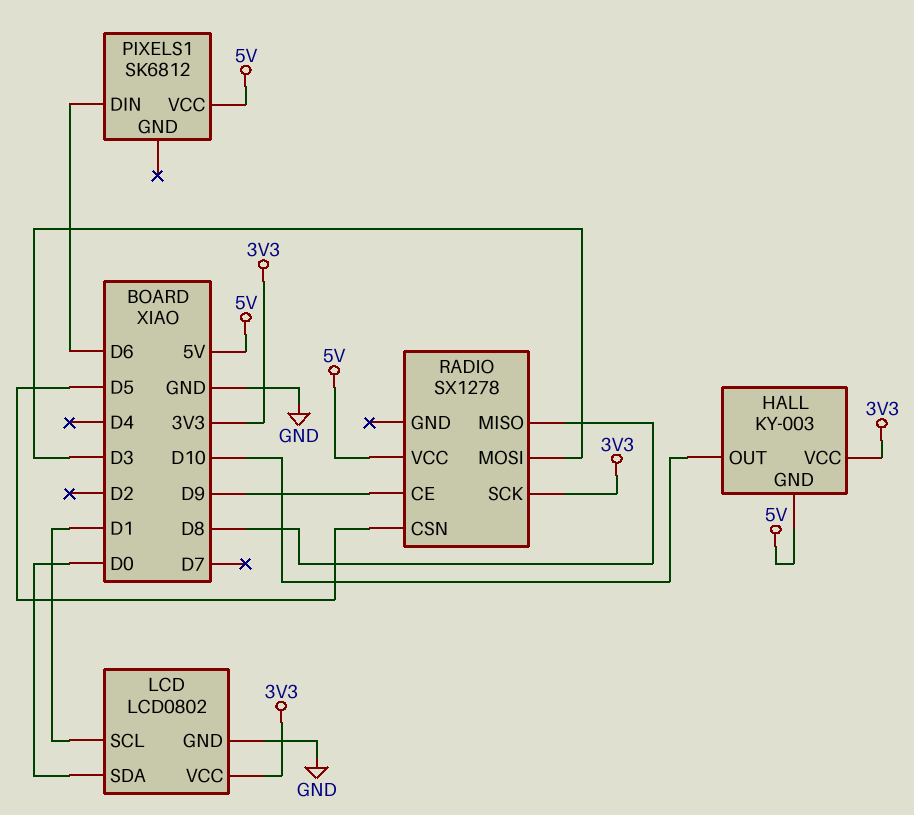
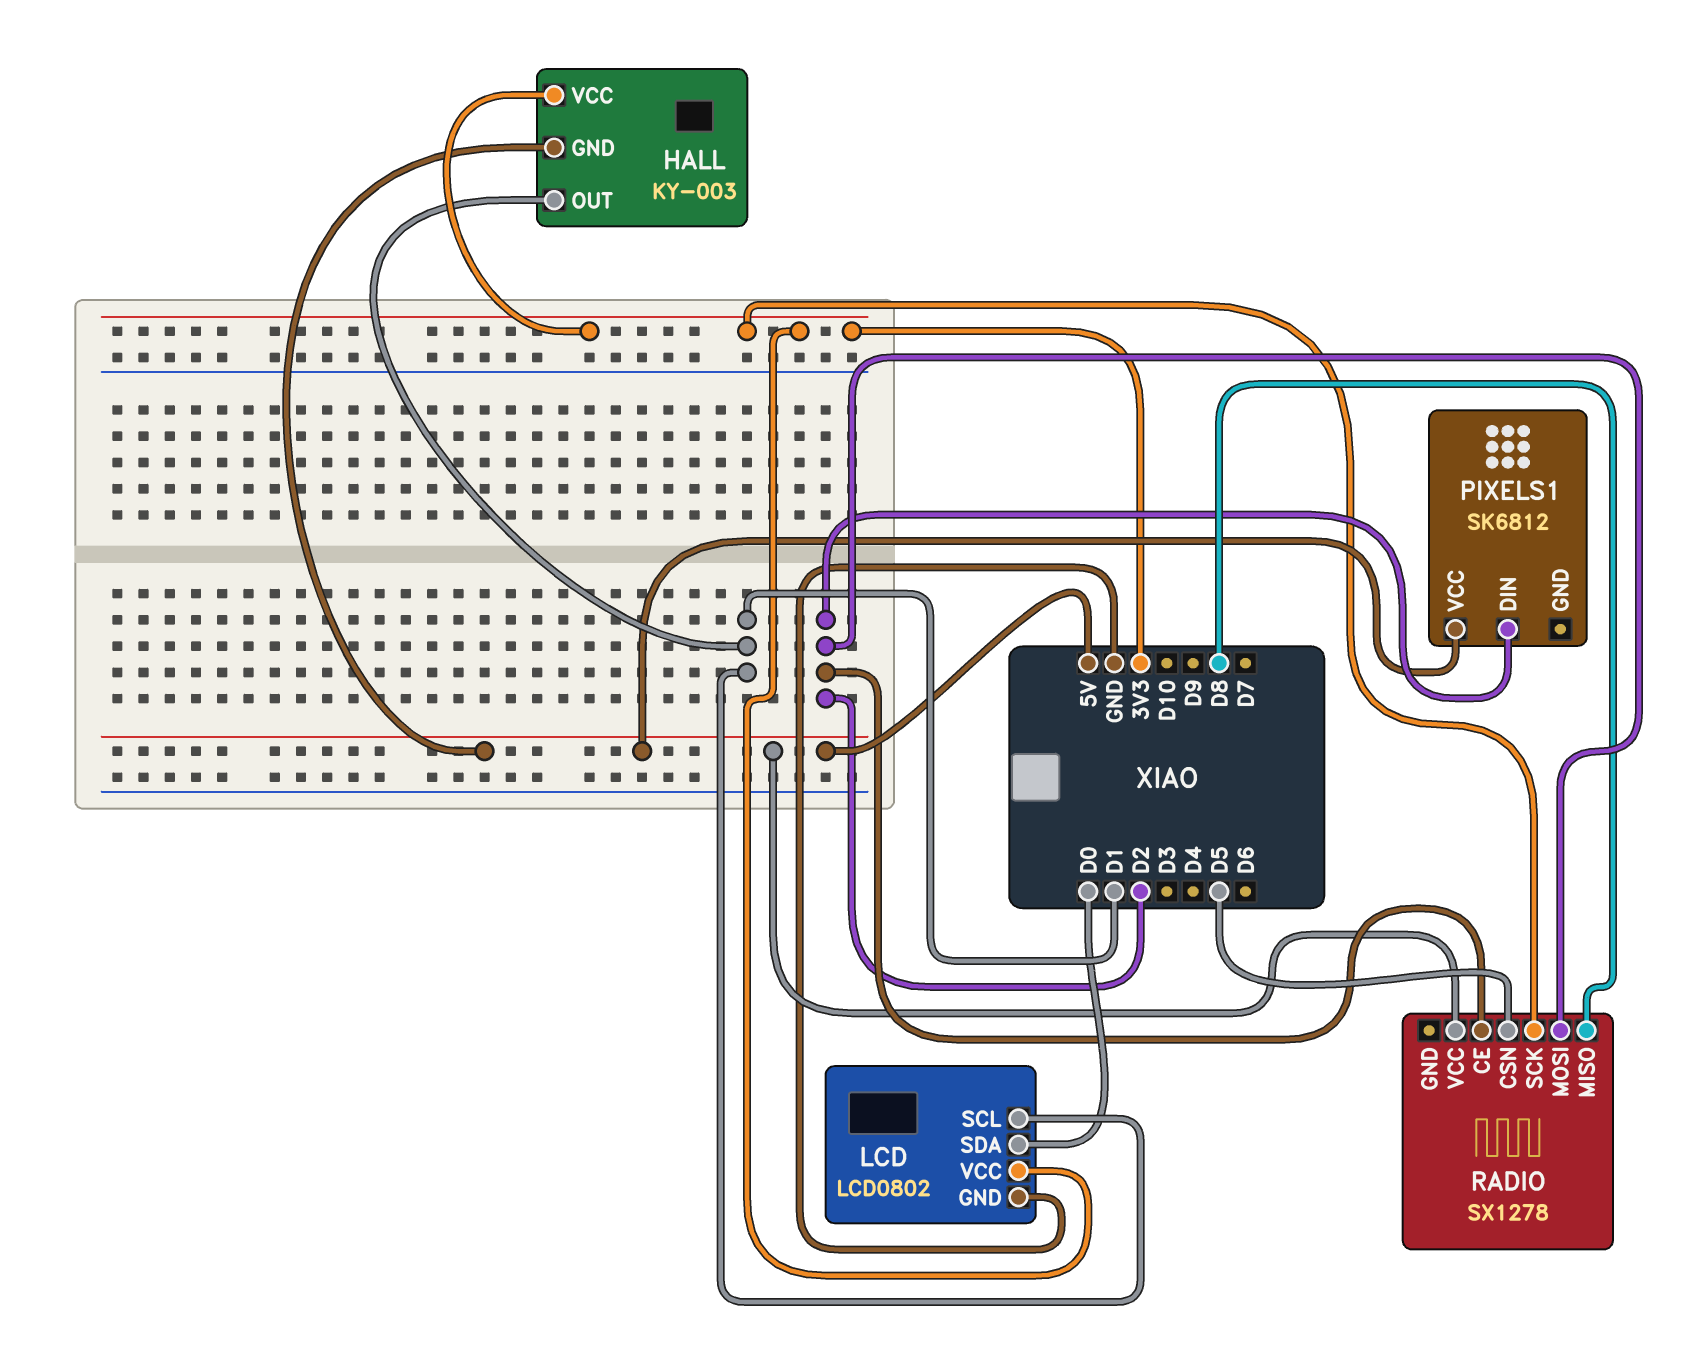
HALL pin OUT: D10 -> D1
PIXELS1 pin DIN: D6 -> D2
RADIO pin CE: D9 -> D2
RADIO pin MOSI: D3 -> D2

